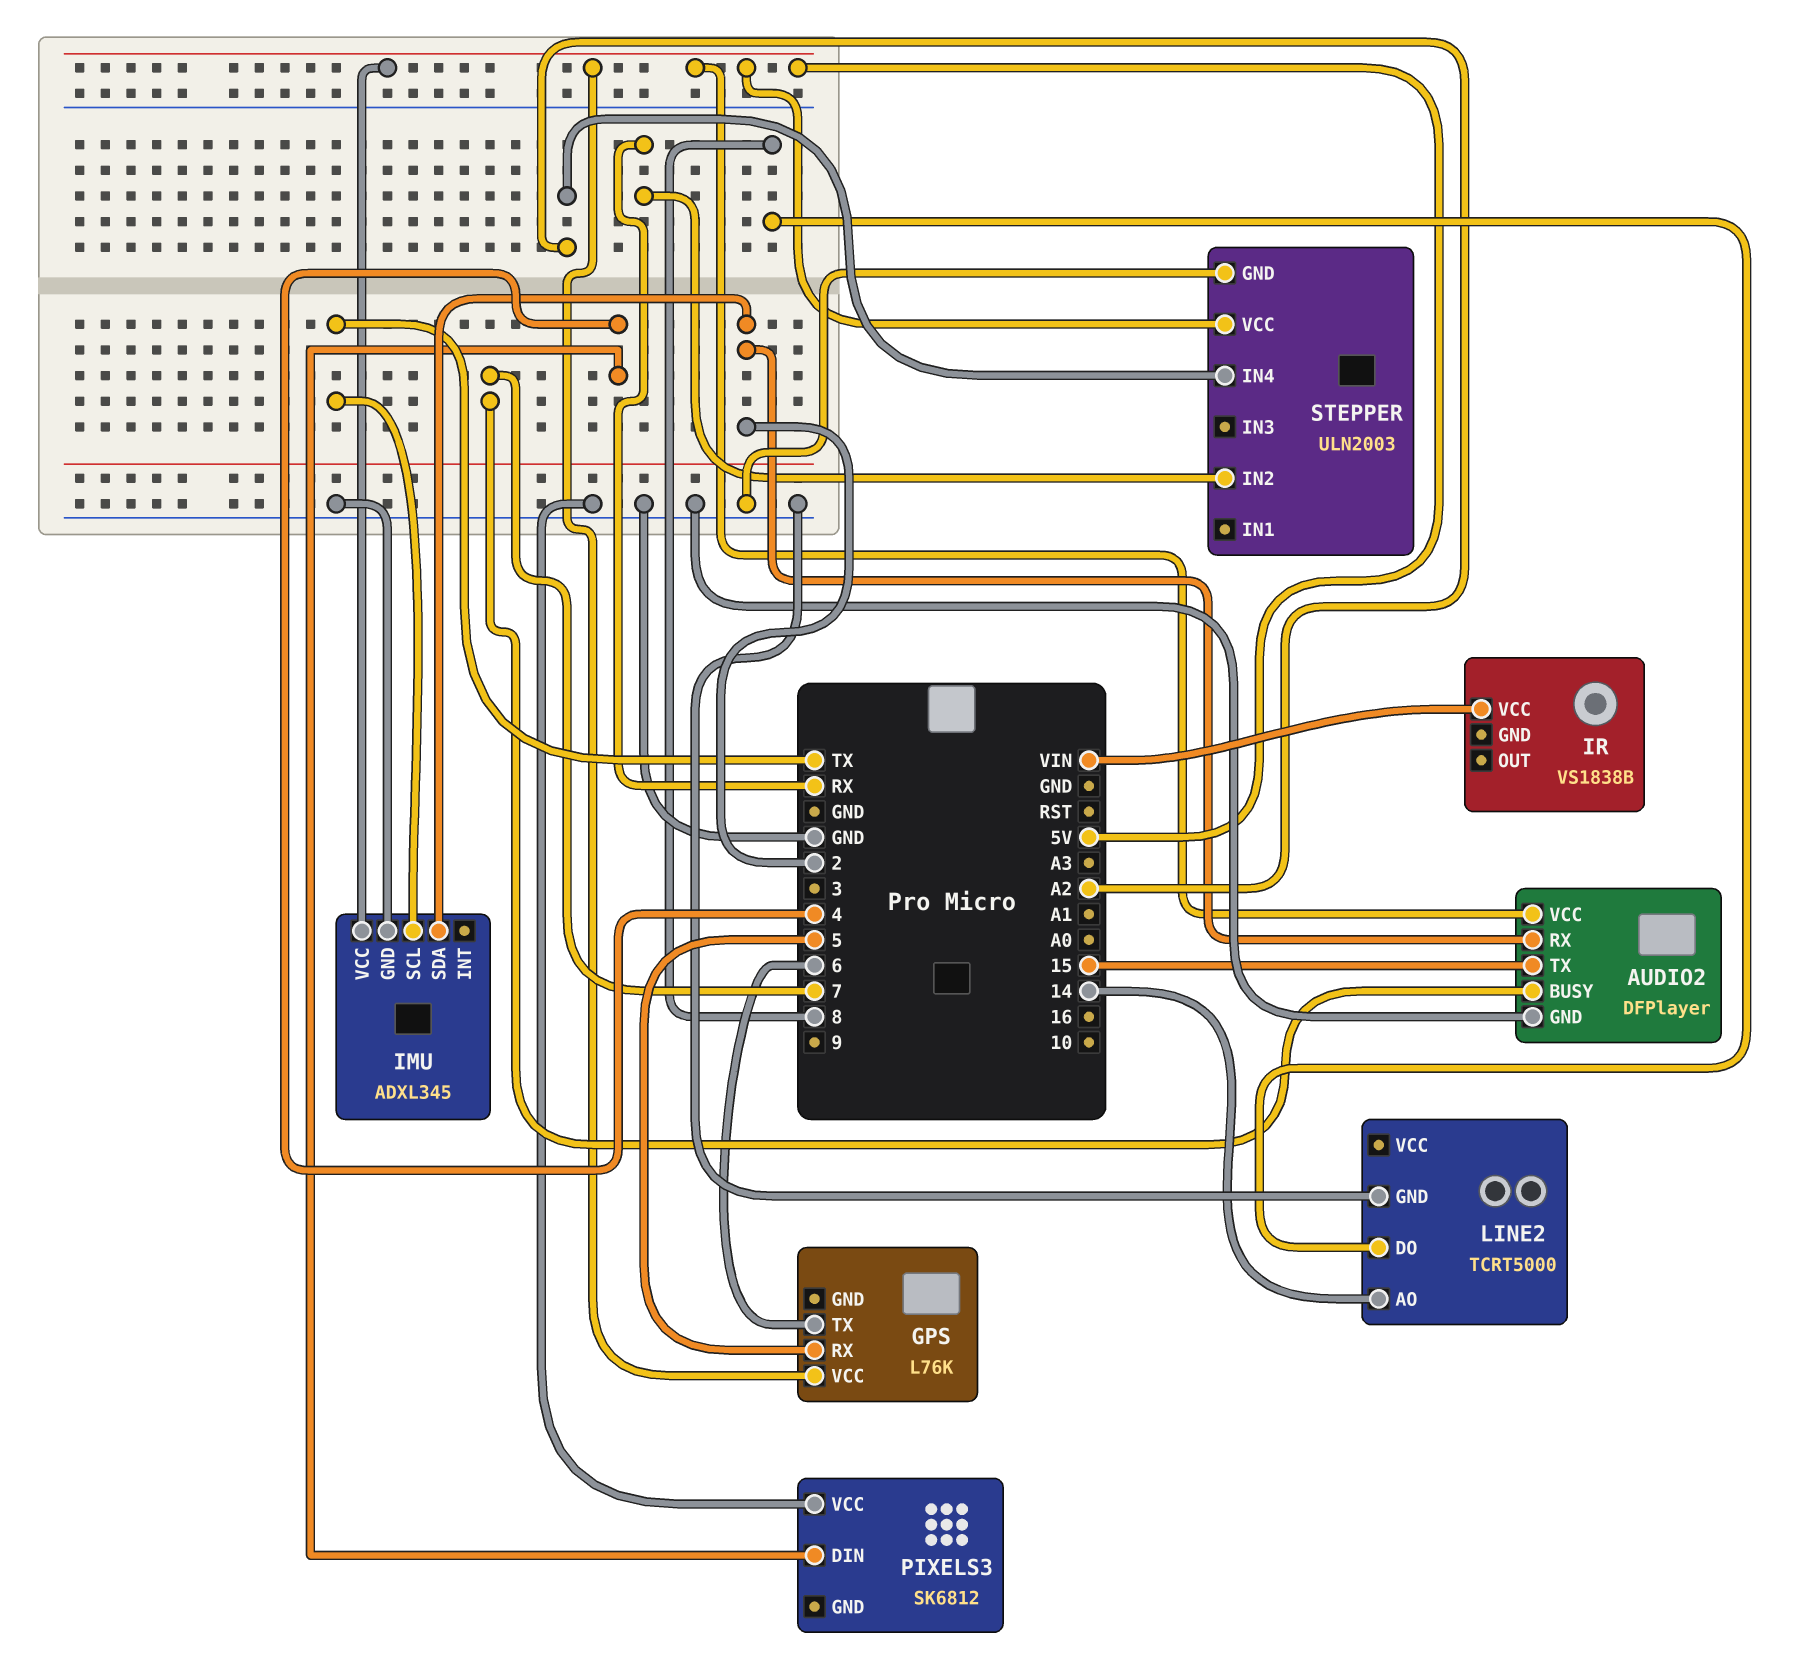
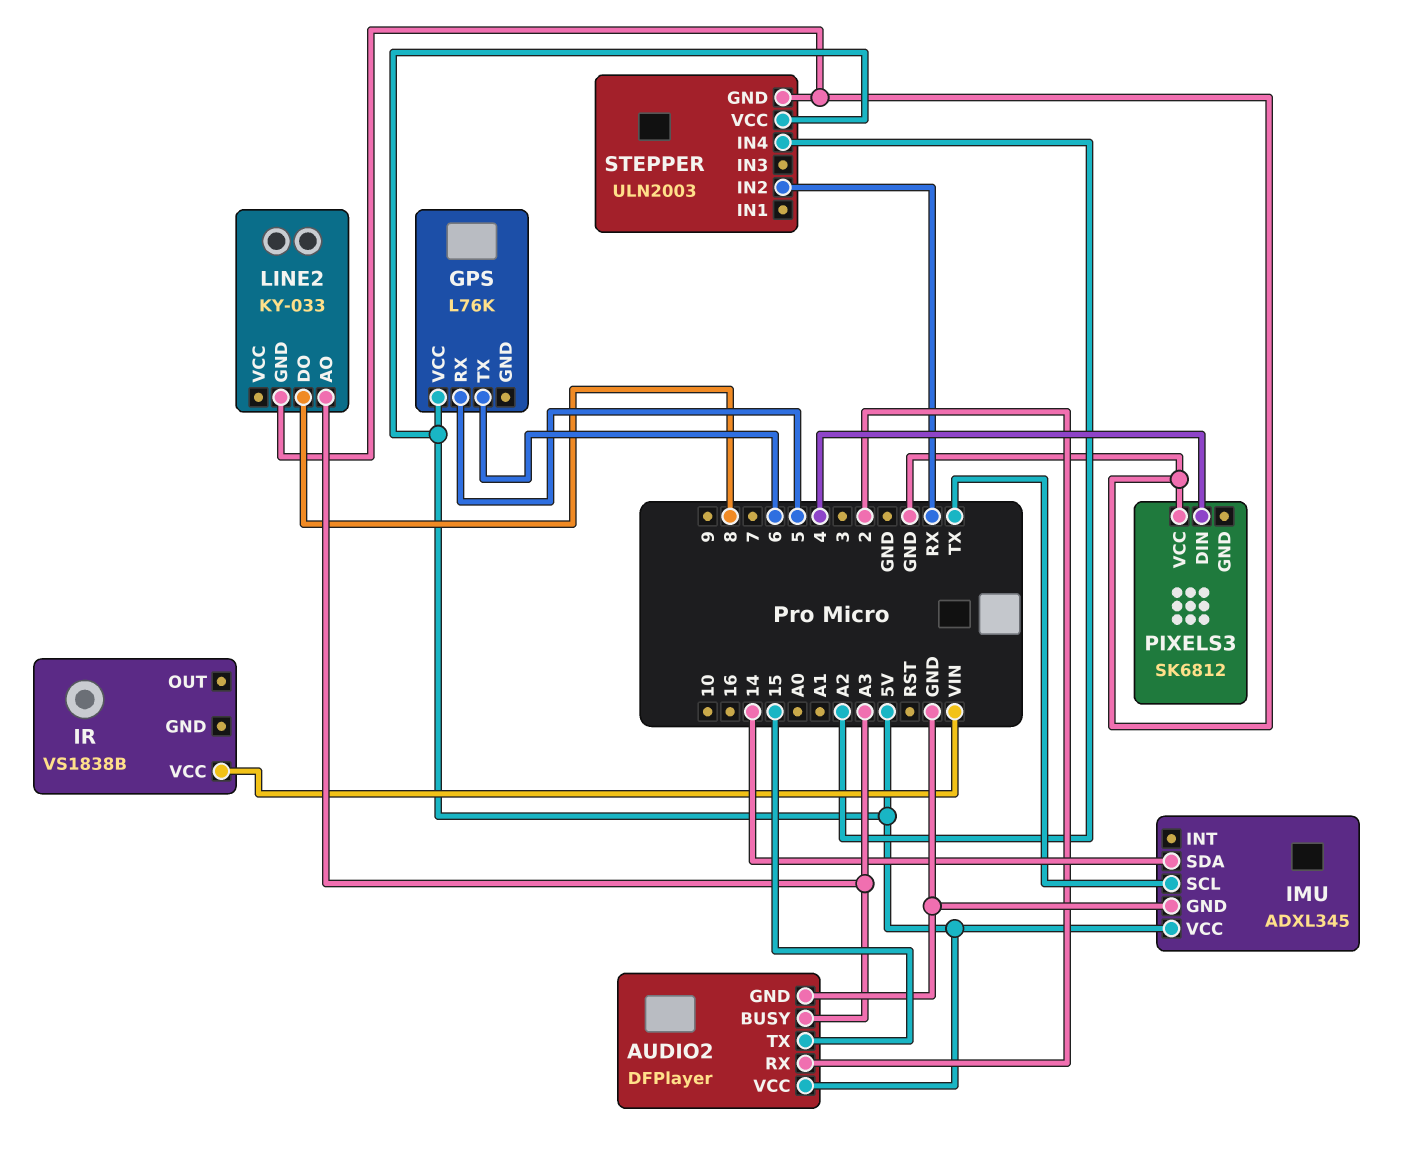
AUDIO2 pin BUSY: 7 -> A3
IMU pin SDA: 2 -> 14
LINE2: TCRT5000 -> KY-033
LINE2 pin AO: 14 -> A3

